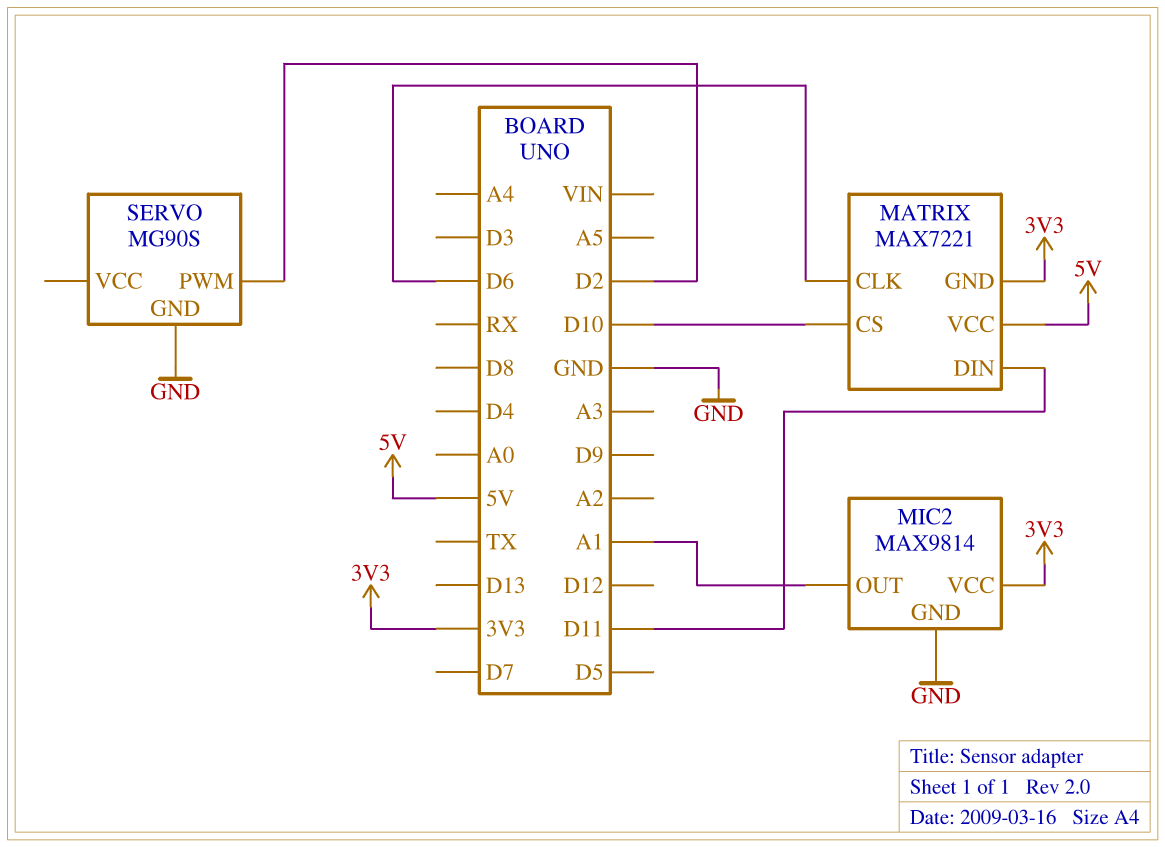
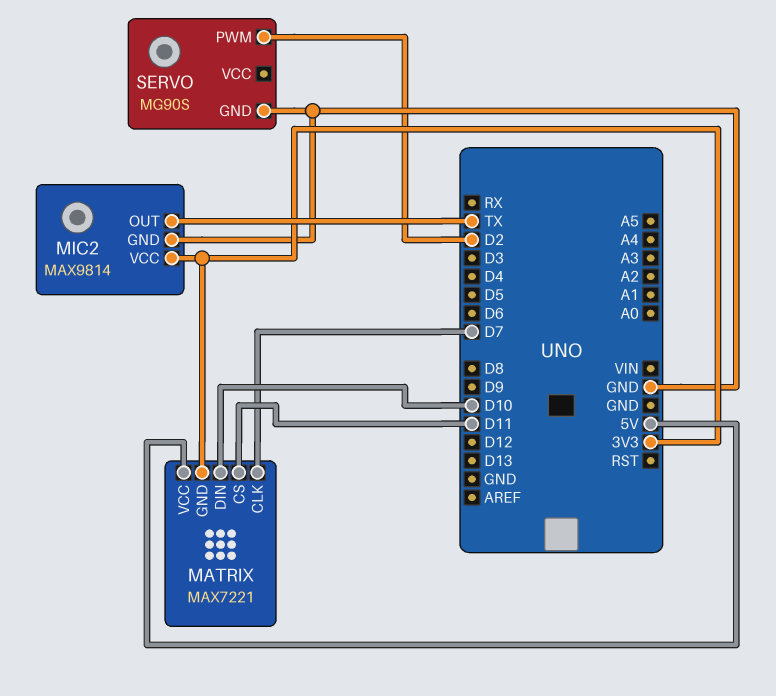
MATRIX pin CLK: D6 -> D7
MATRIX pin CS: D10 -> D11
MATRIX pin DIN: D11 -> D10
MIC2 pin OUT: A1 -> TX

